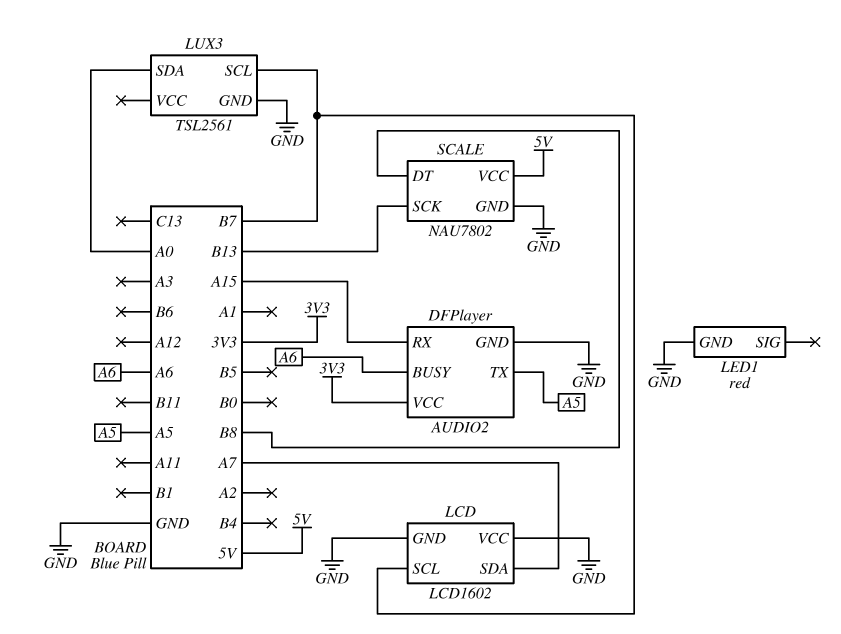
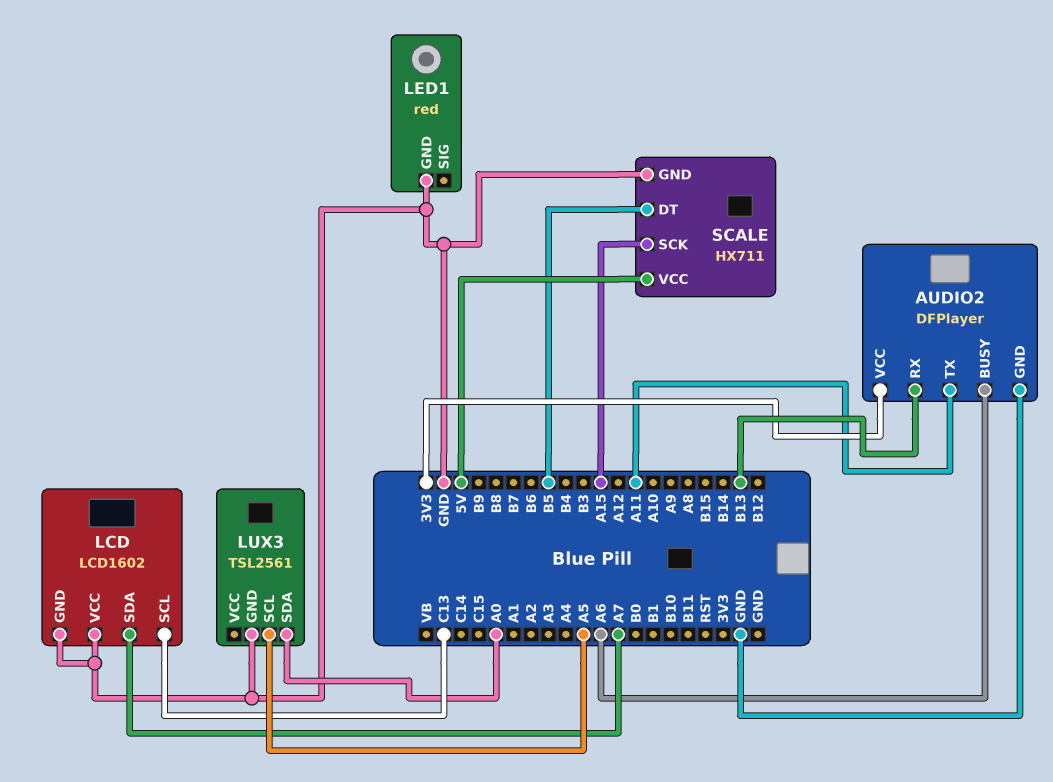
AUDIO2 pin RX: A15 -> B13
AUDIO2 pin TX: A5 -> A11
LCD pin SCL: B7 -> C13
LUX3 pin SCL: B7 -> A5
SCALE: NAU7802 -> HX711
SCALE pin DT: B8 -> B5
SCALE pin SCK: B13 -> A15

